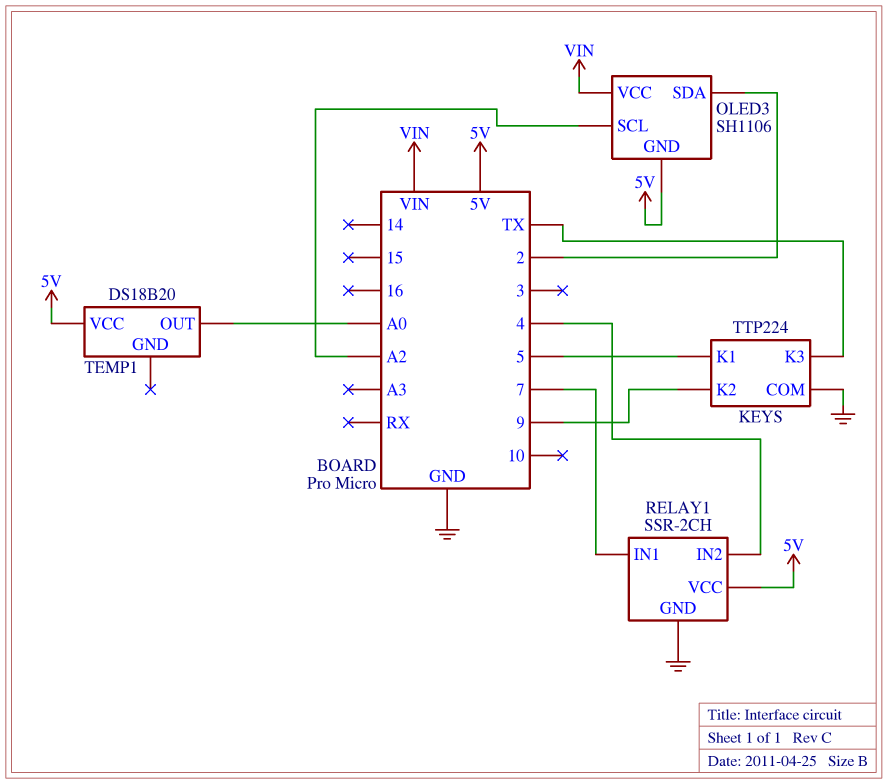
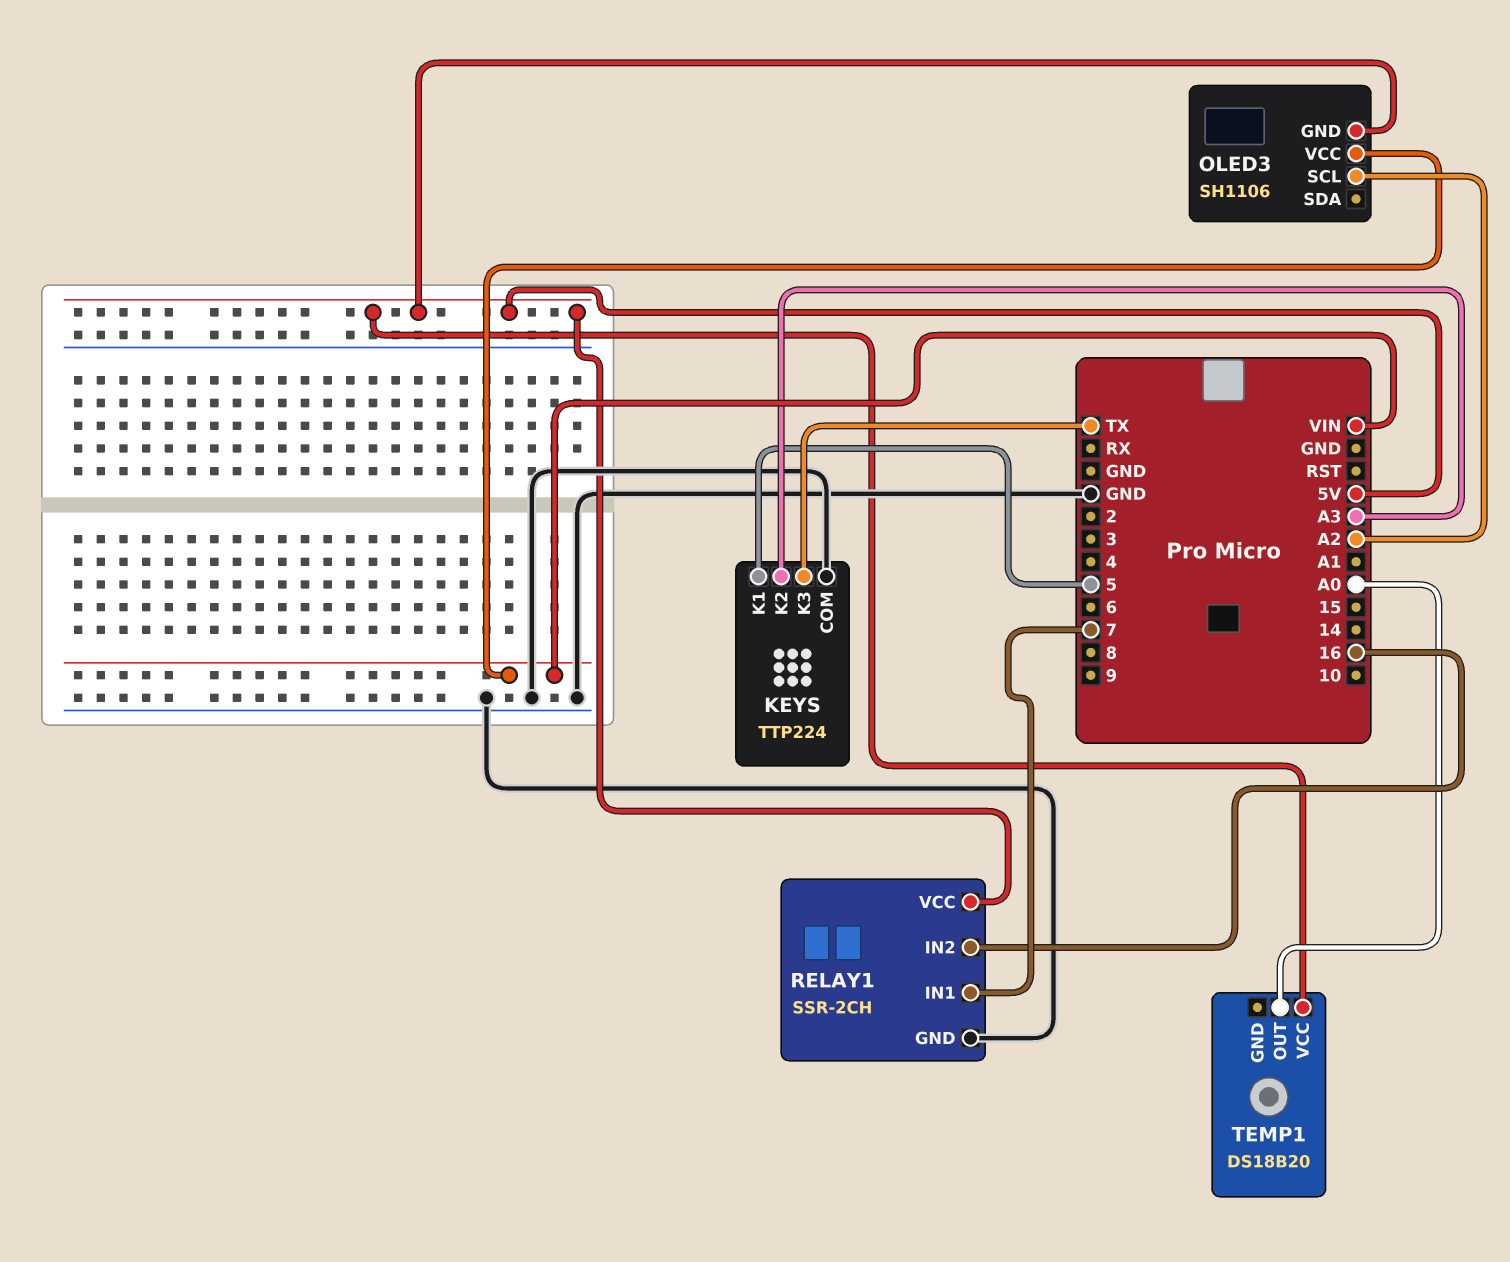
KEYS pin K2: 9 -> A3
OLED3 pin SDA: 2 -> none
RELAY1 pin IN2: 4 -> 16

